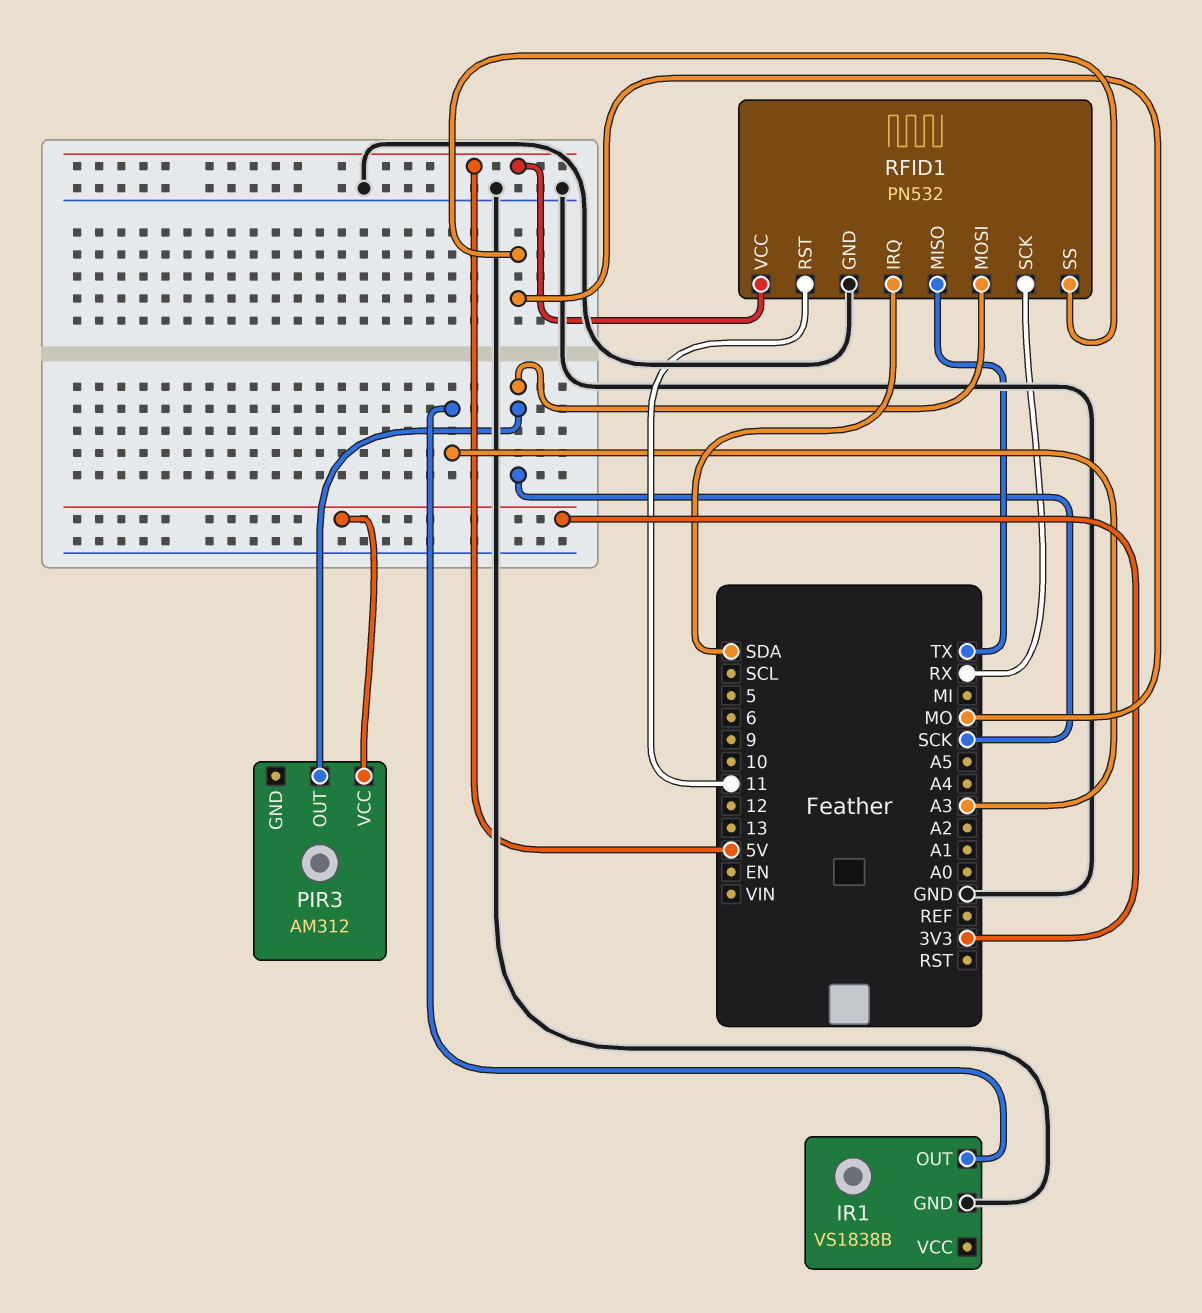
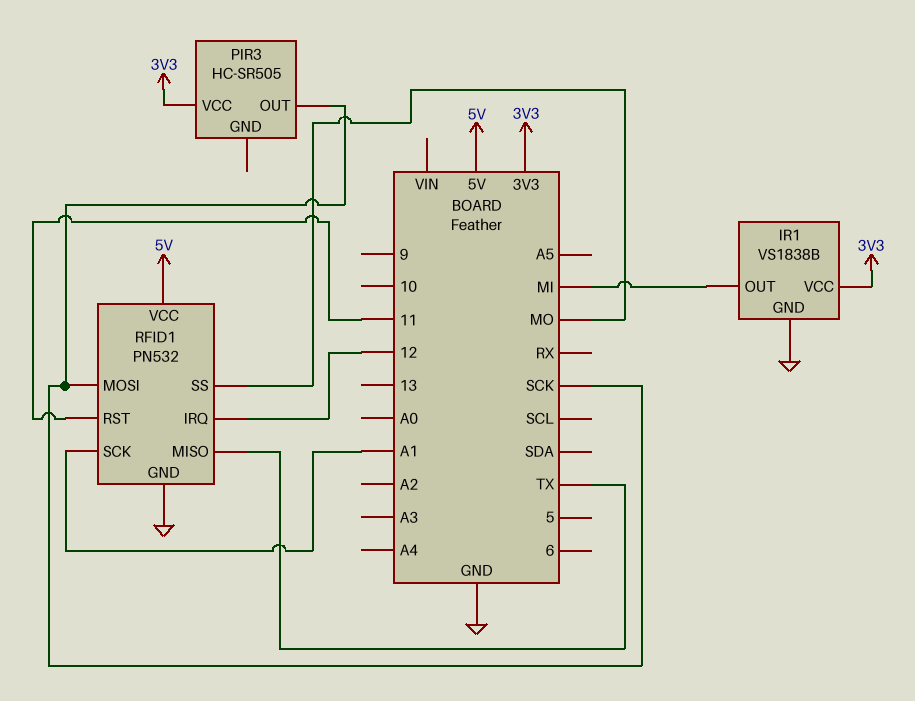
IR1 pin OUT: A3 -> MI
IR1 pin VCC: none -> 3V3
PIR3: AM312 -> HC-SR505
RFID1 pin IRQ: SDA -> 12
RFID1 pin SCK: RX -> A1

